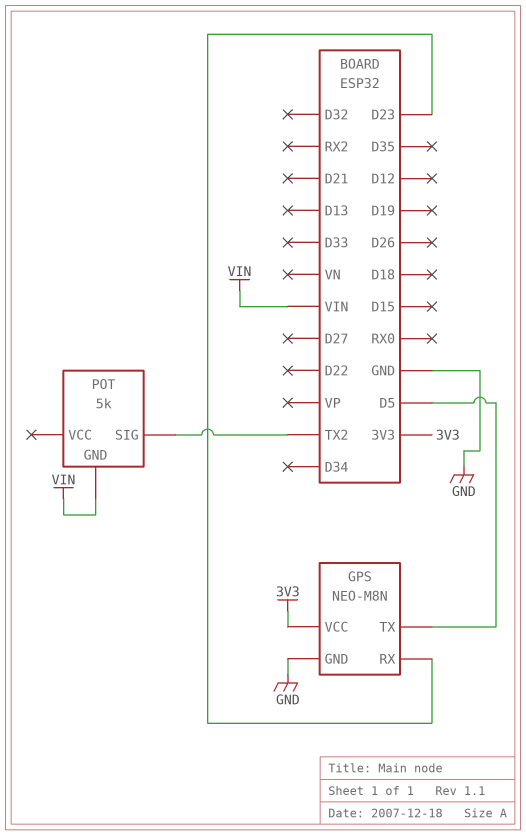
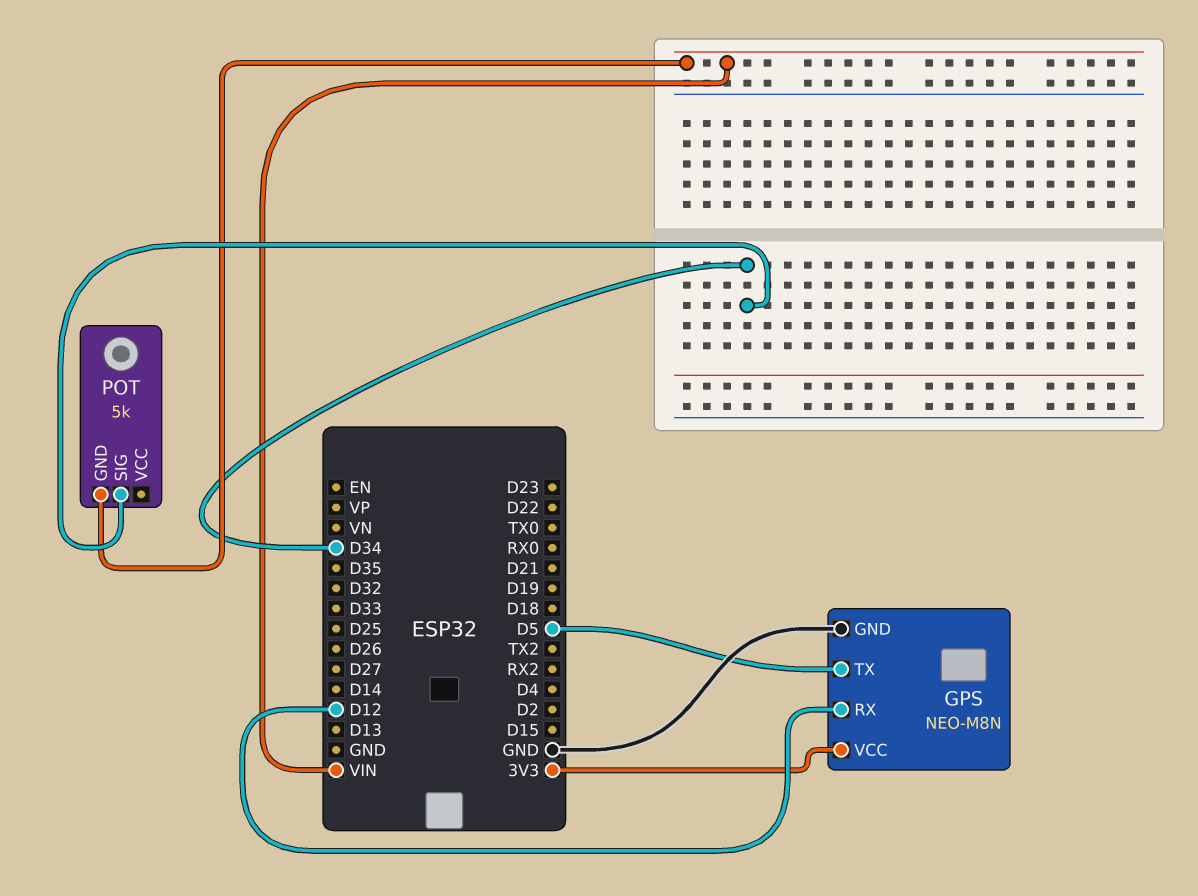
GPS pin RX: D23 -> D12
POT pin SIG: TX2 -> D34

